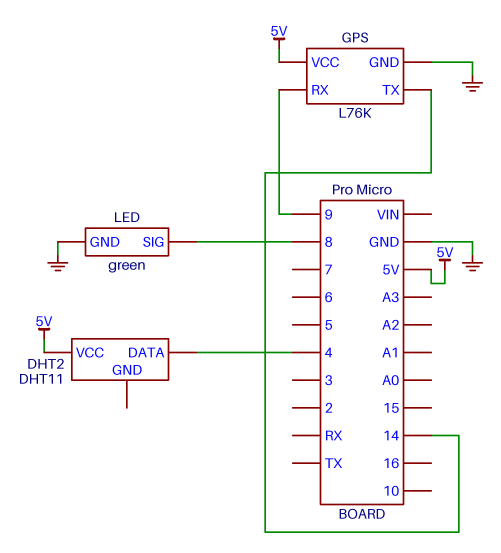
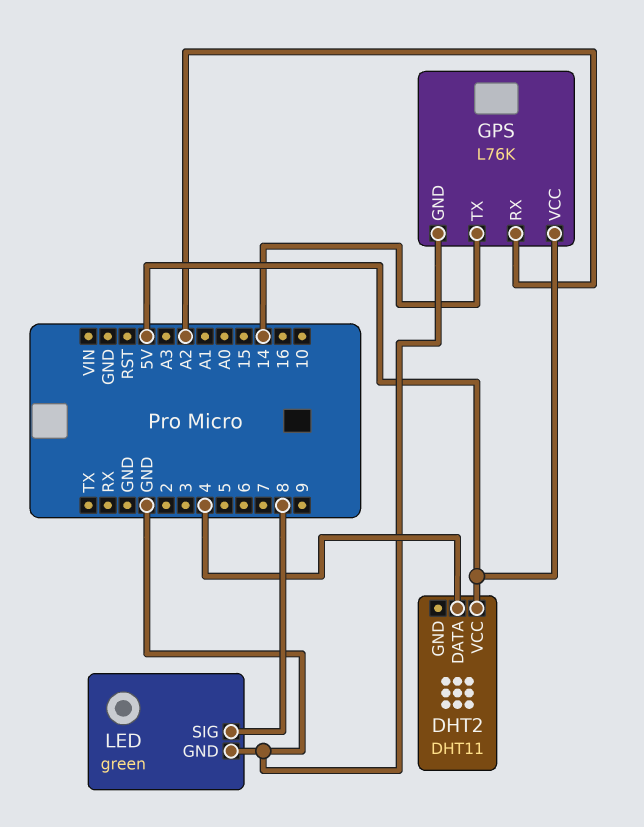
GPS pin RX: 9 -> A2

